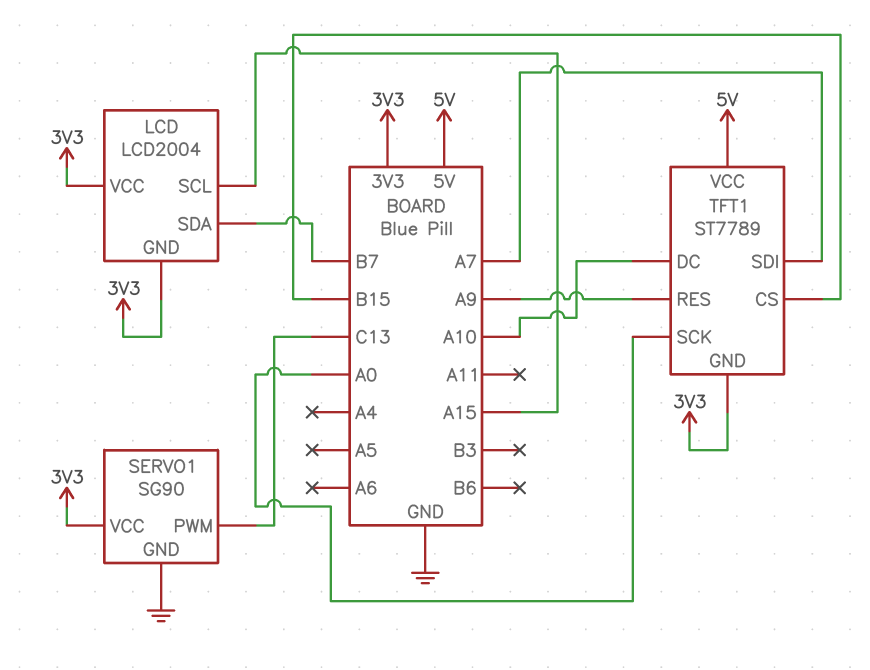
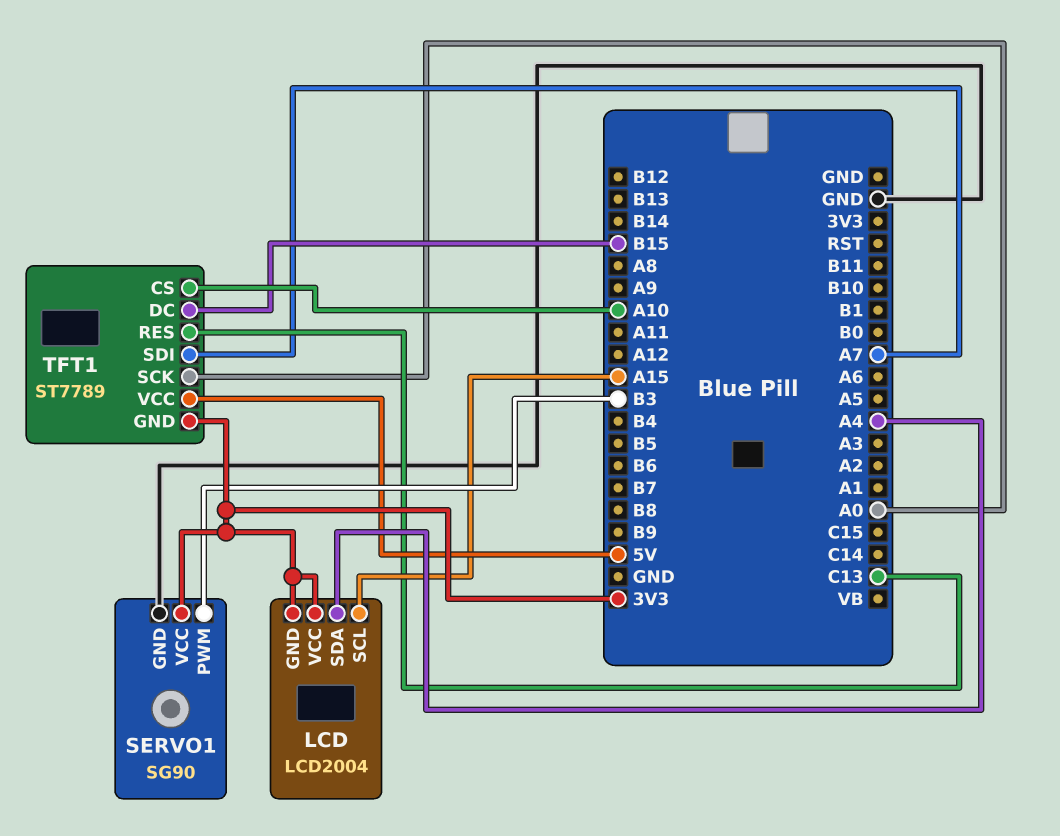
LCD pin SDA: B7 -> A4
SERVO1 pin PWM: C13 -> B3
TFT1 pin CS: B15 -> A10
TFT1 pin DC: A10 -> B15
TFT1 pin RES: A9 -> C13

